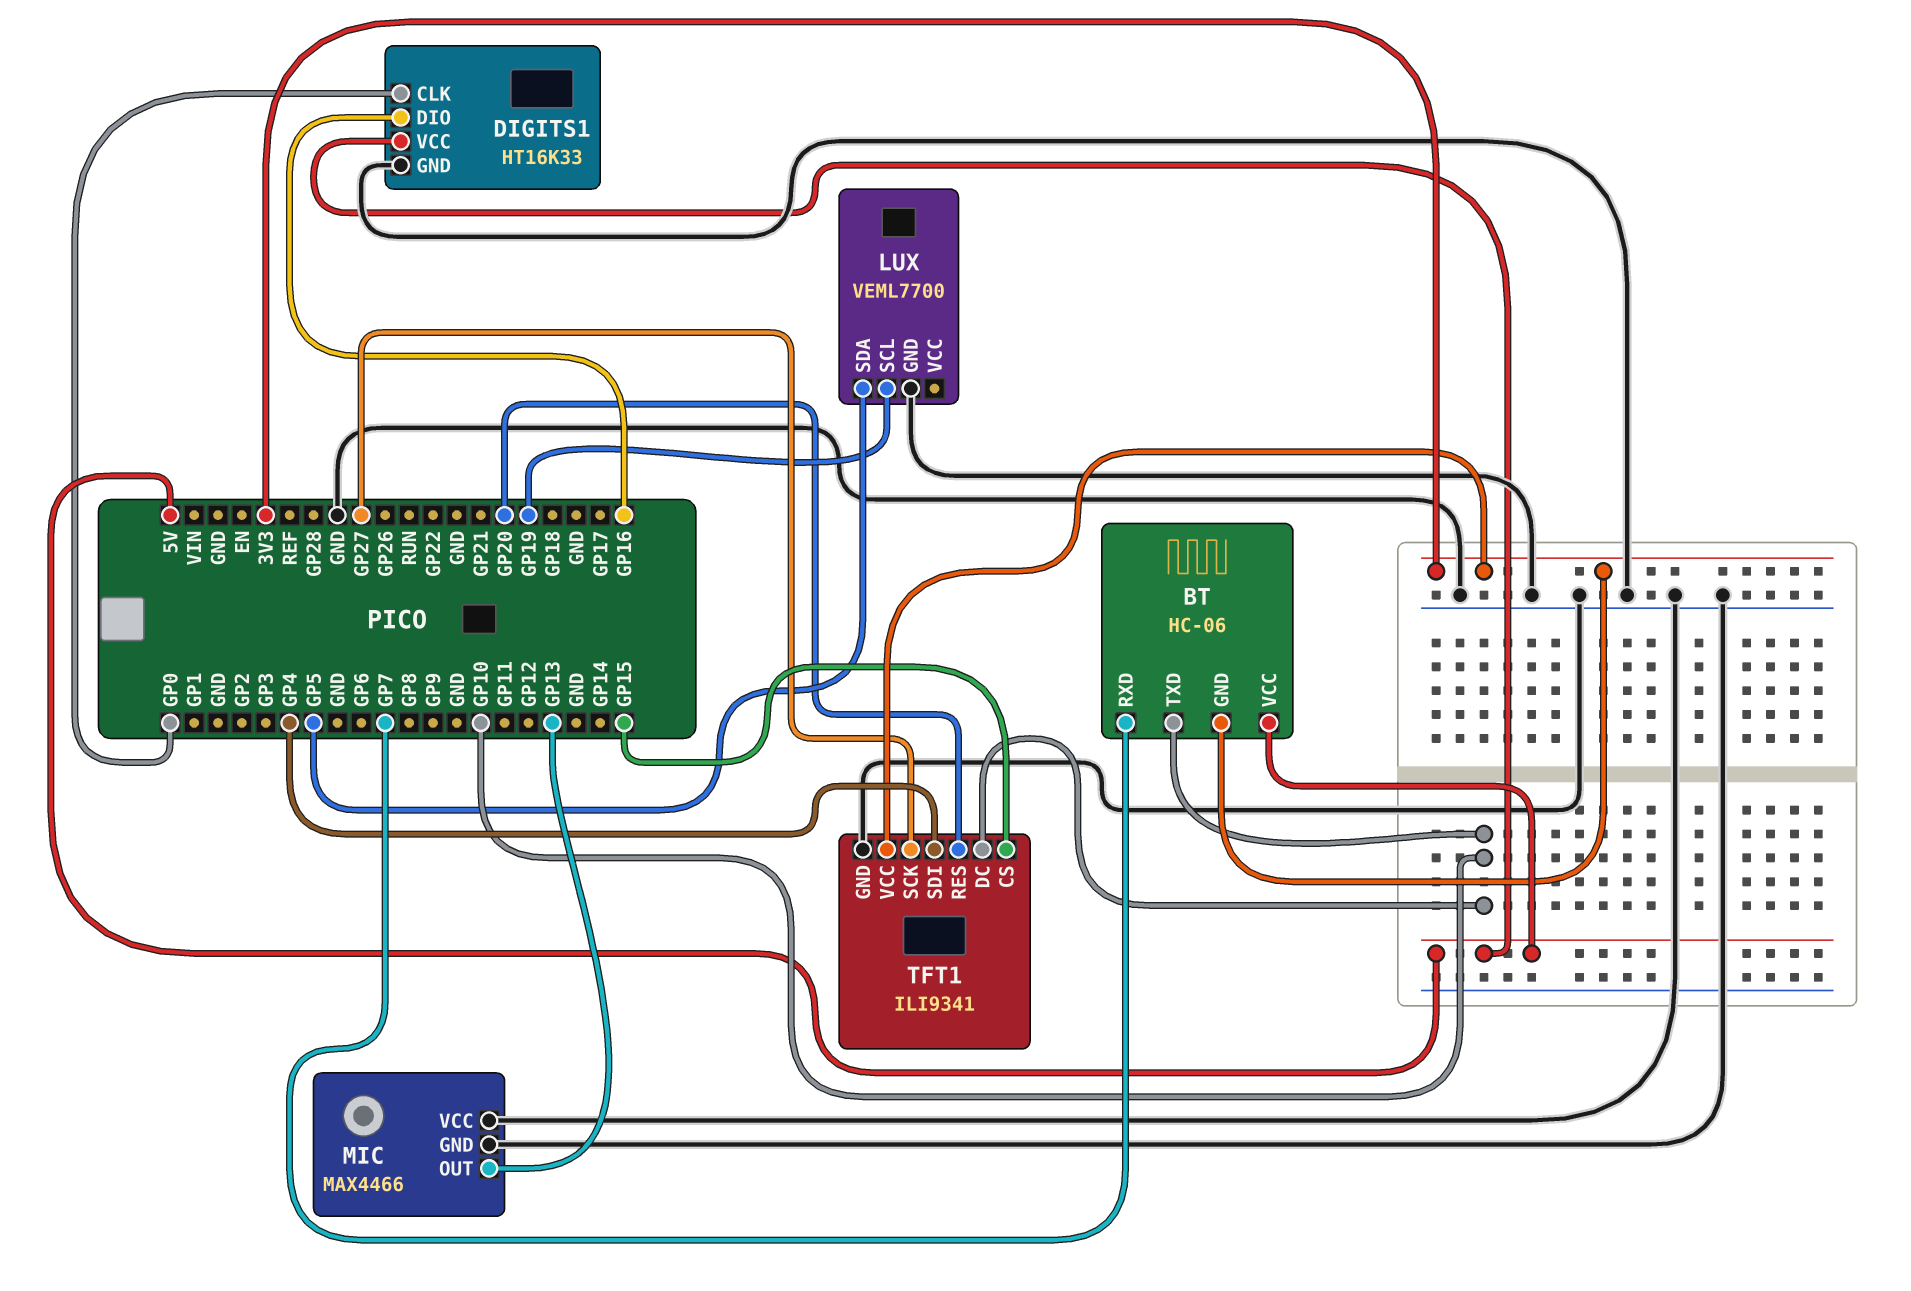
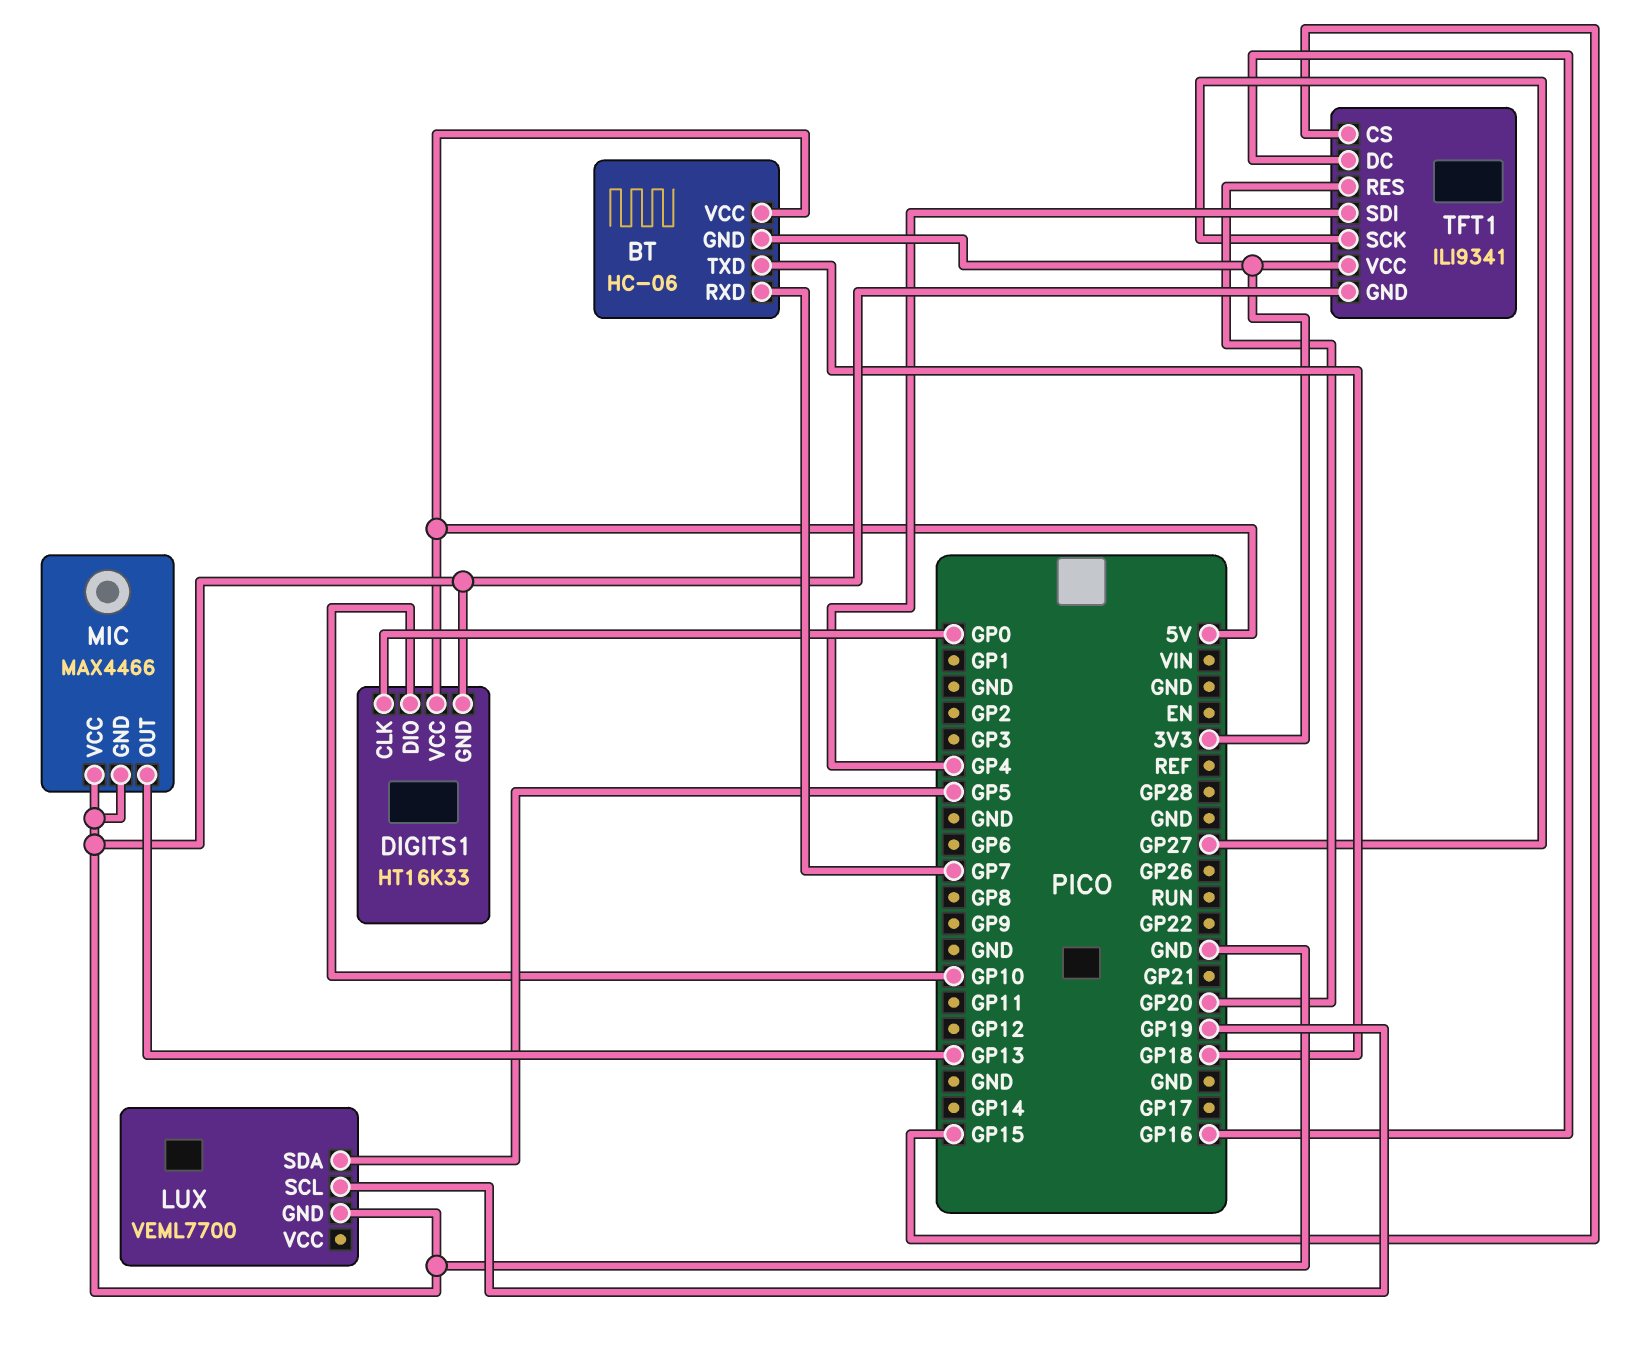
BT pin TXD: GP10 -> GP18
DIGITS1 pin DIO: GP16 -> GP10
TFT1 pin DC: GP10 -> GP16

